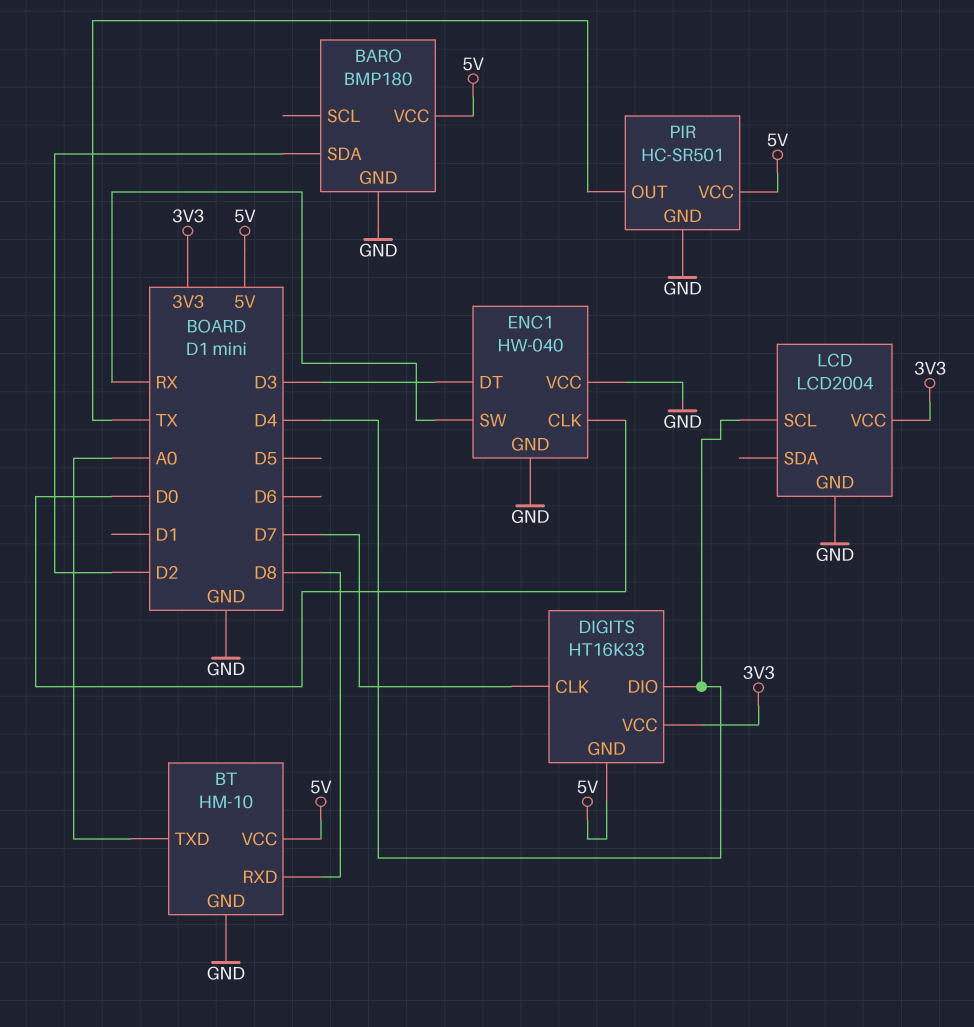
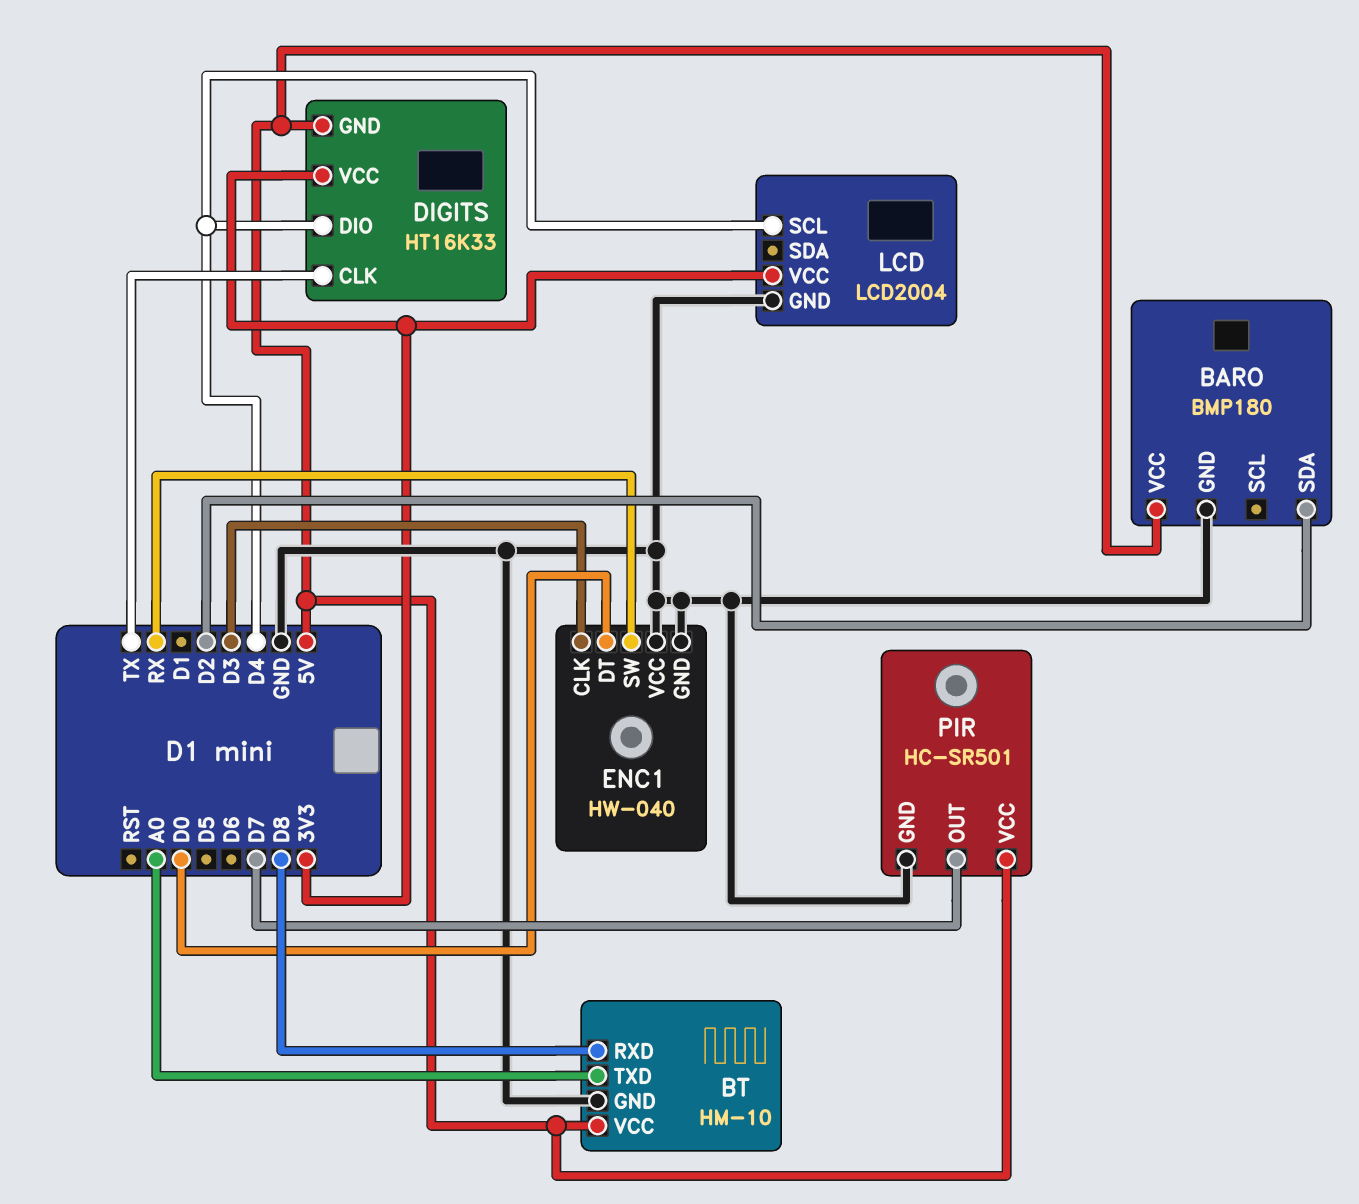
DIGITS pin CLK: D7 -> TX
ENC1 pin CLK: D0 -> D3
ENC1 pin DT: D3 -> D0
PIR pin OUT: TX -> D7

